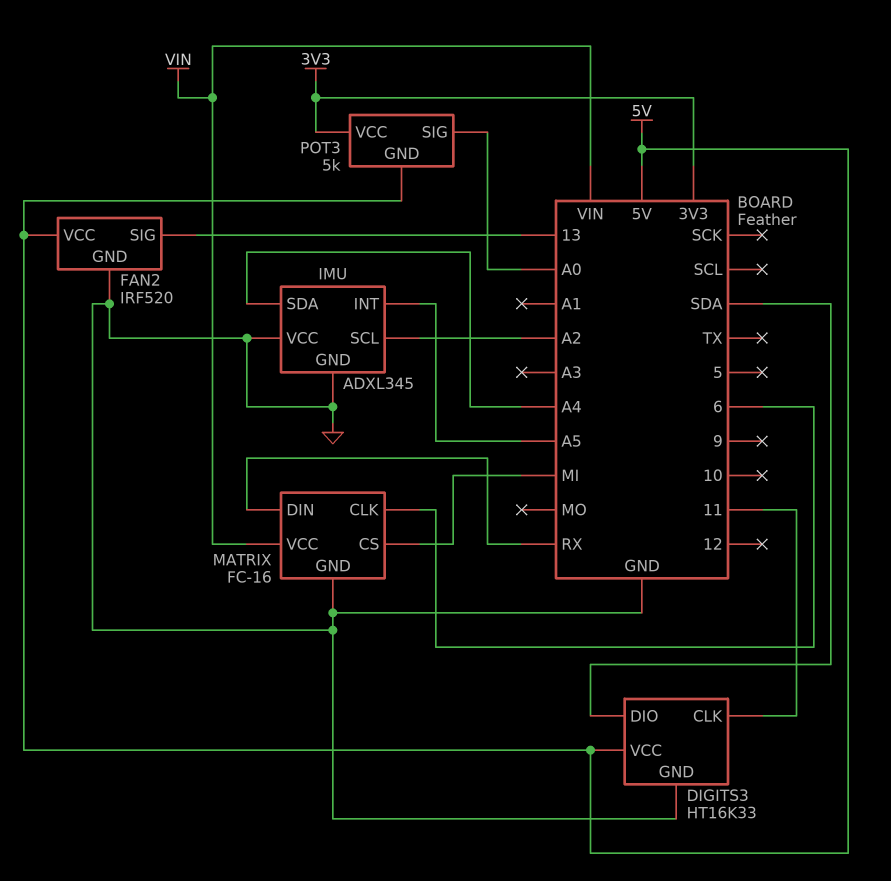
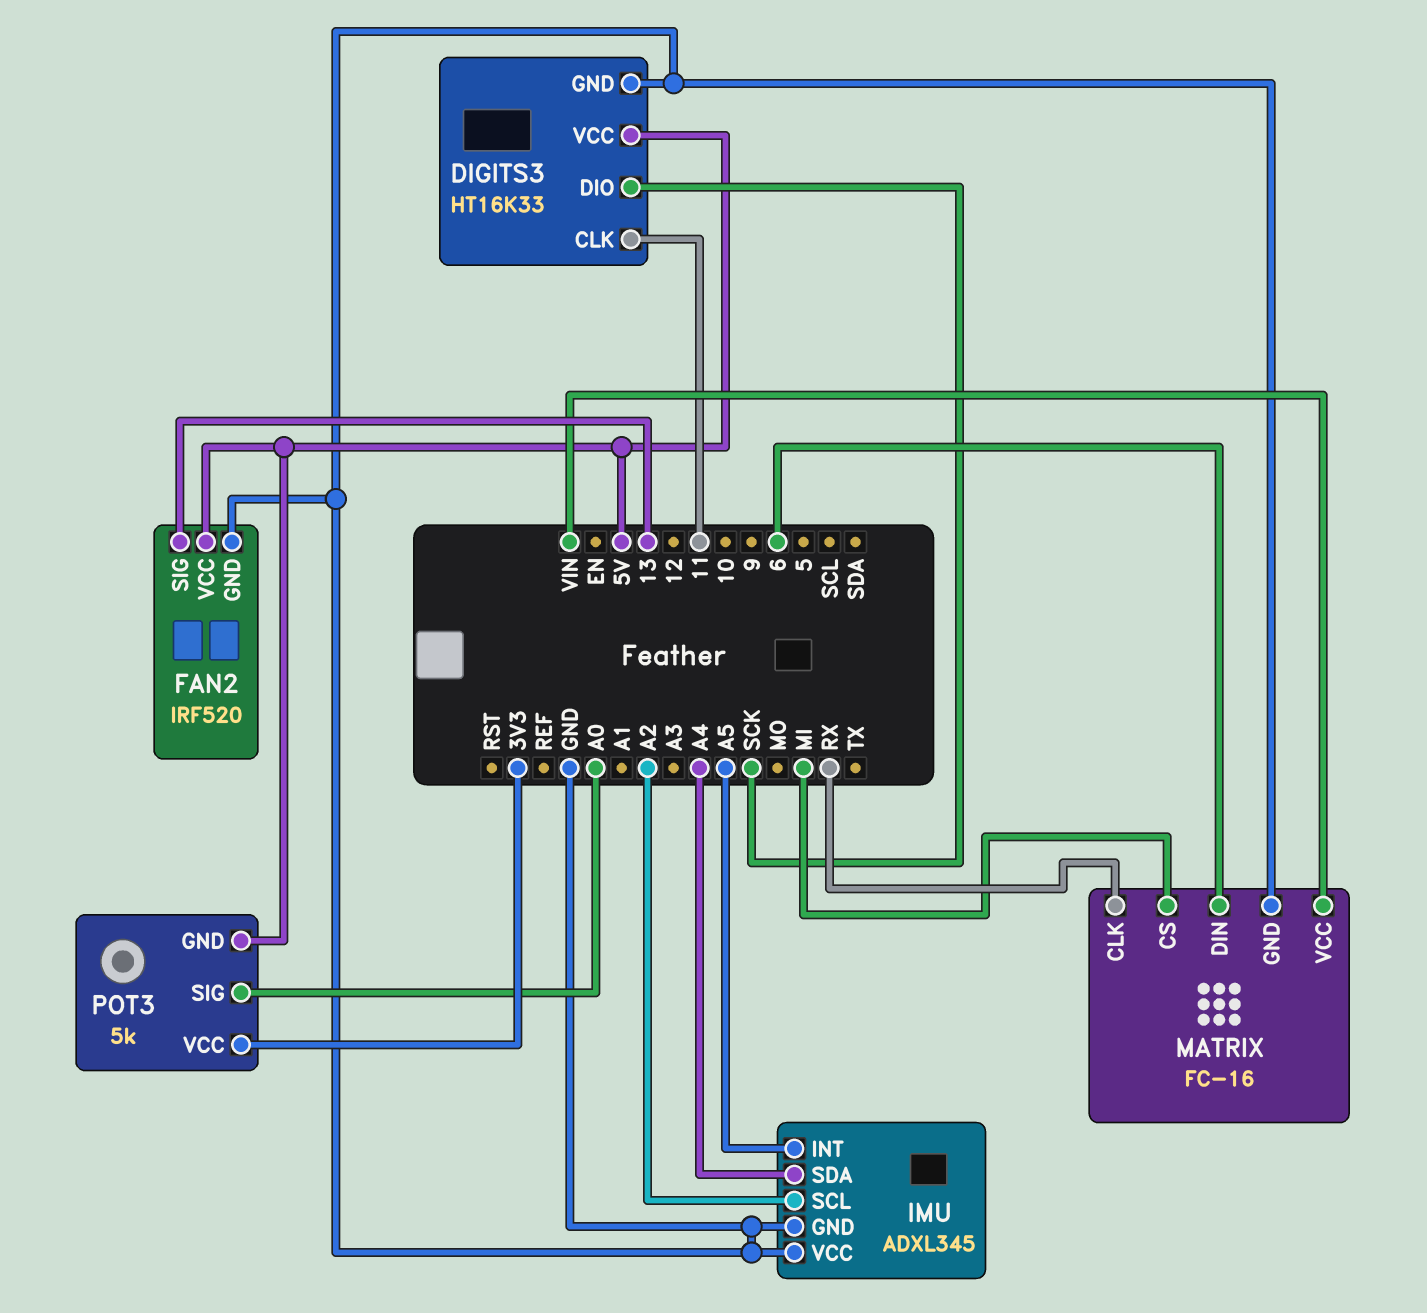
DIGITS3 pin DIO: SDA -> SCK
MATRIX pin CLK: 6 -> RX
MATRIX pin DIN: RX -> 6

